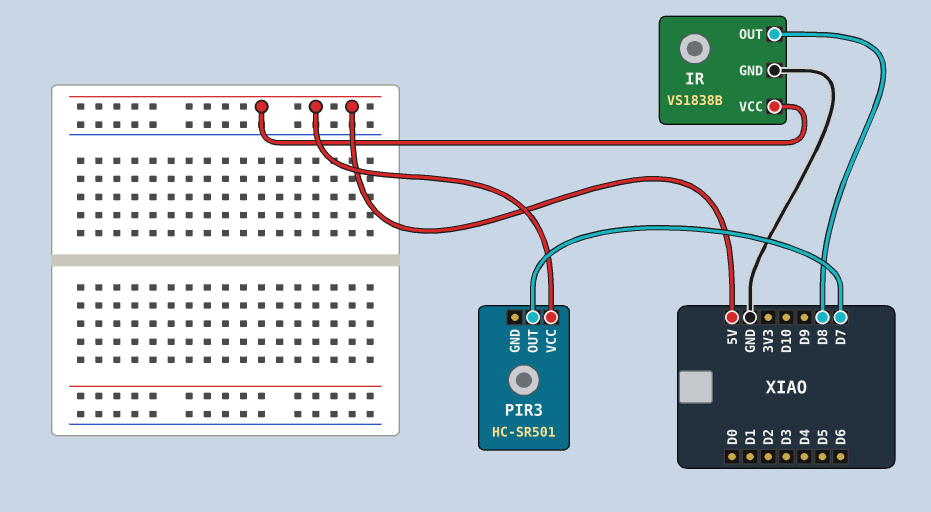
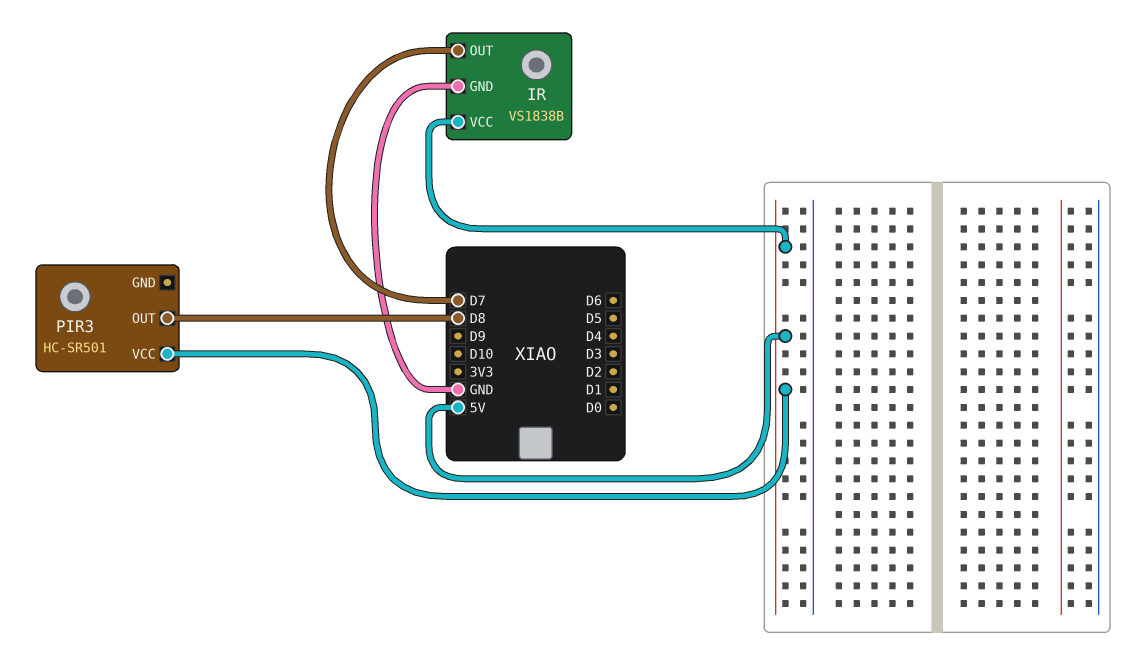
IR pin OUT: D8 -> D7
PIR3 pin OUT: D7 -> D8

